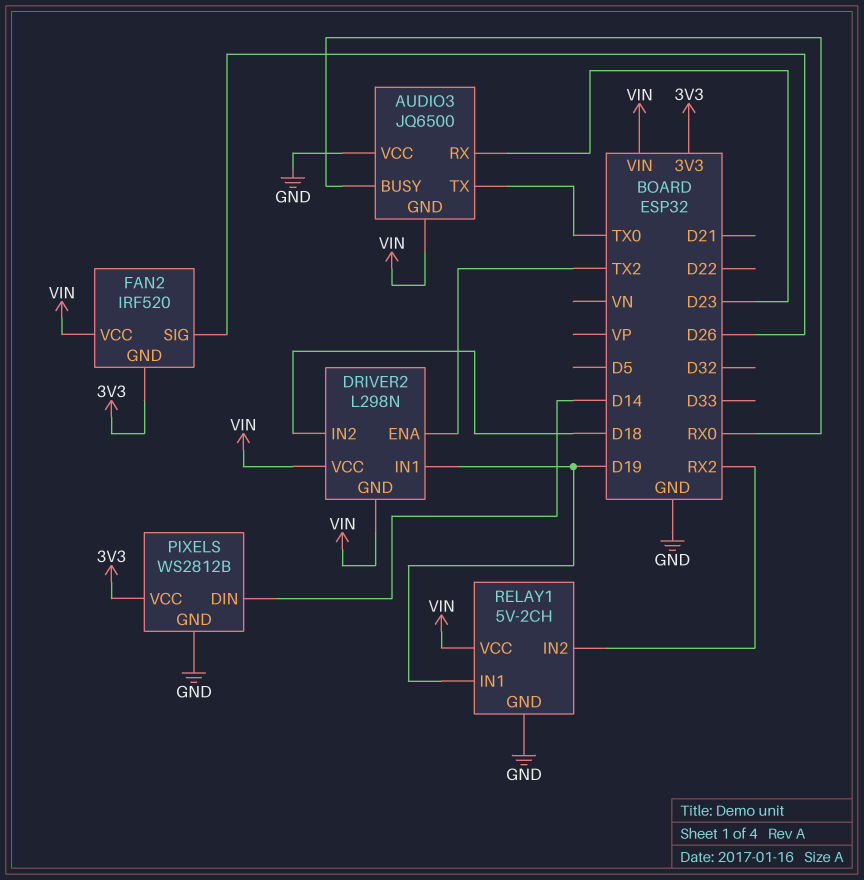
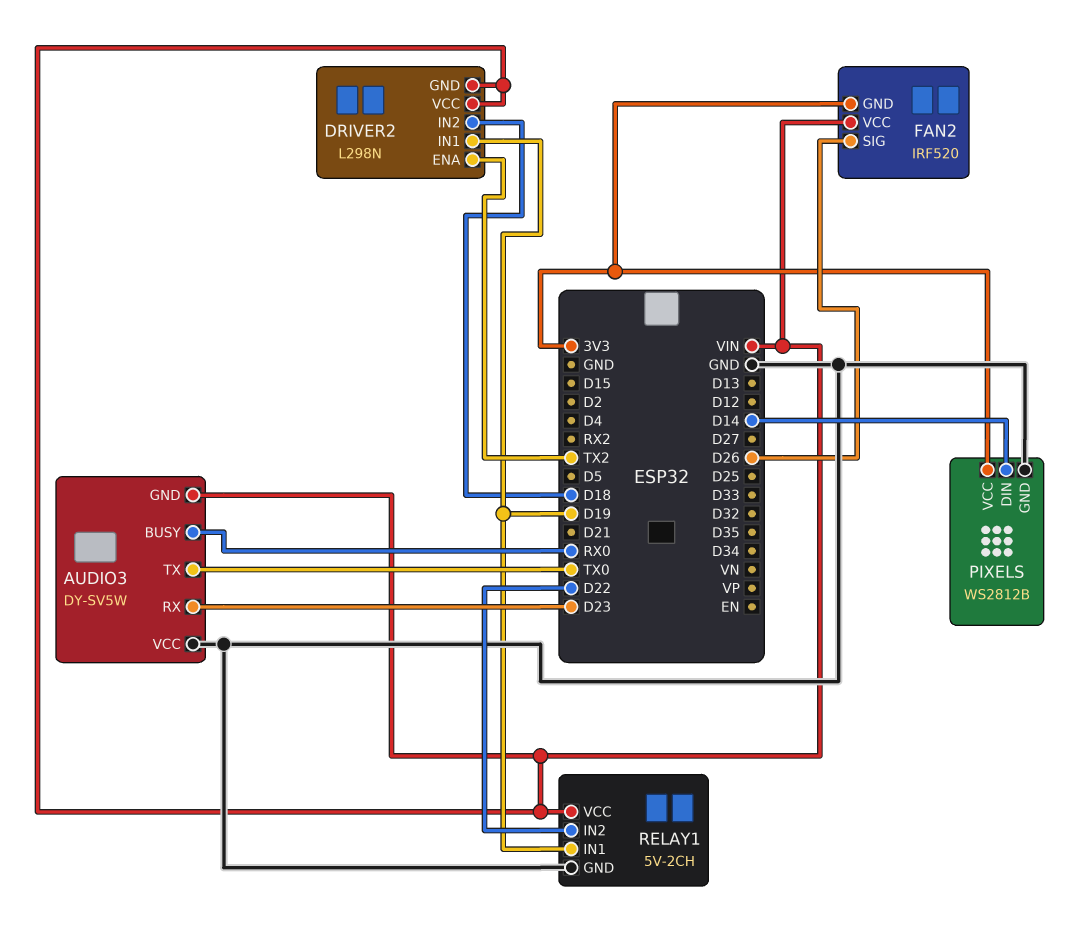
AUDIO3: JQ6500 -> DY-SV5W
RELAY1 pin IN2: RX2 -> D22

